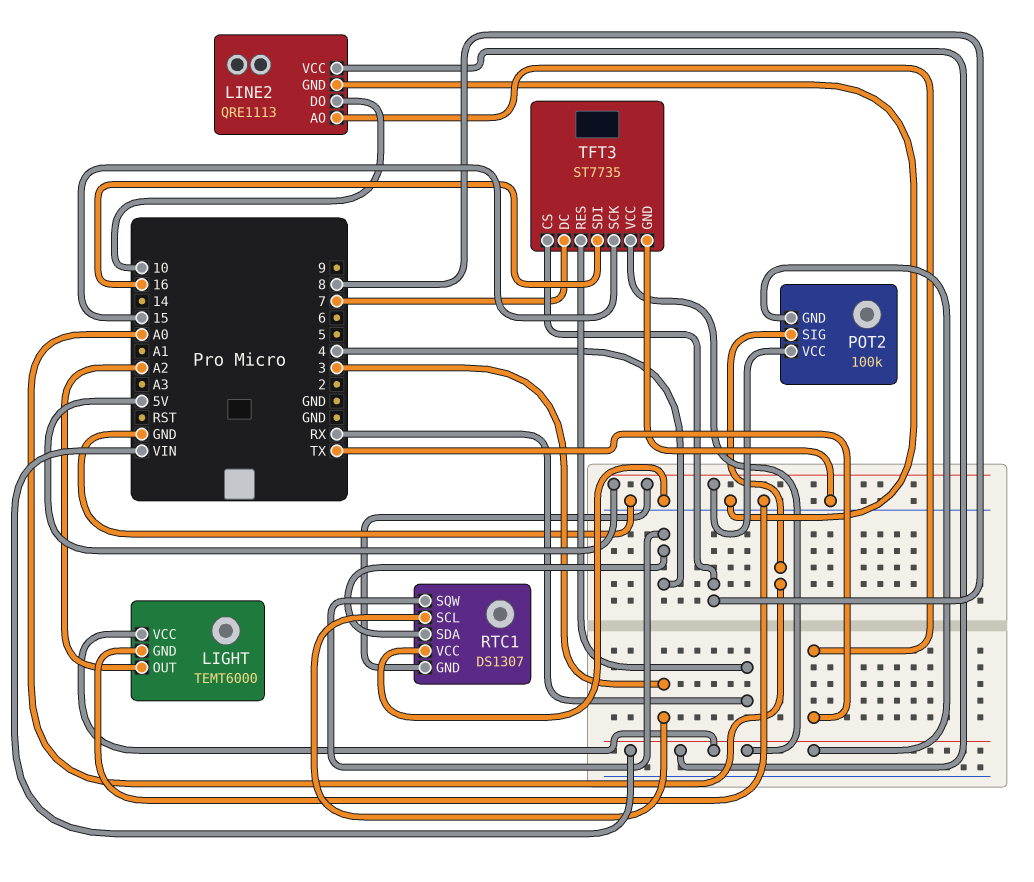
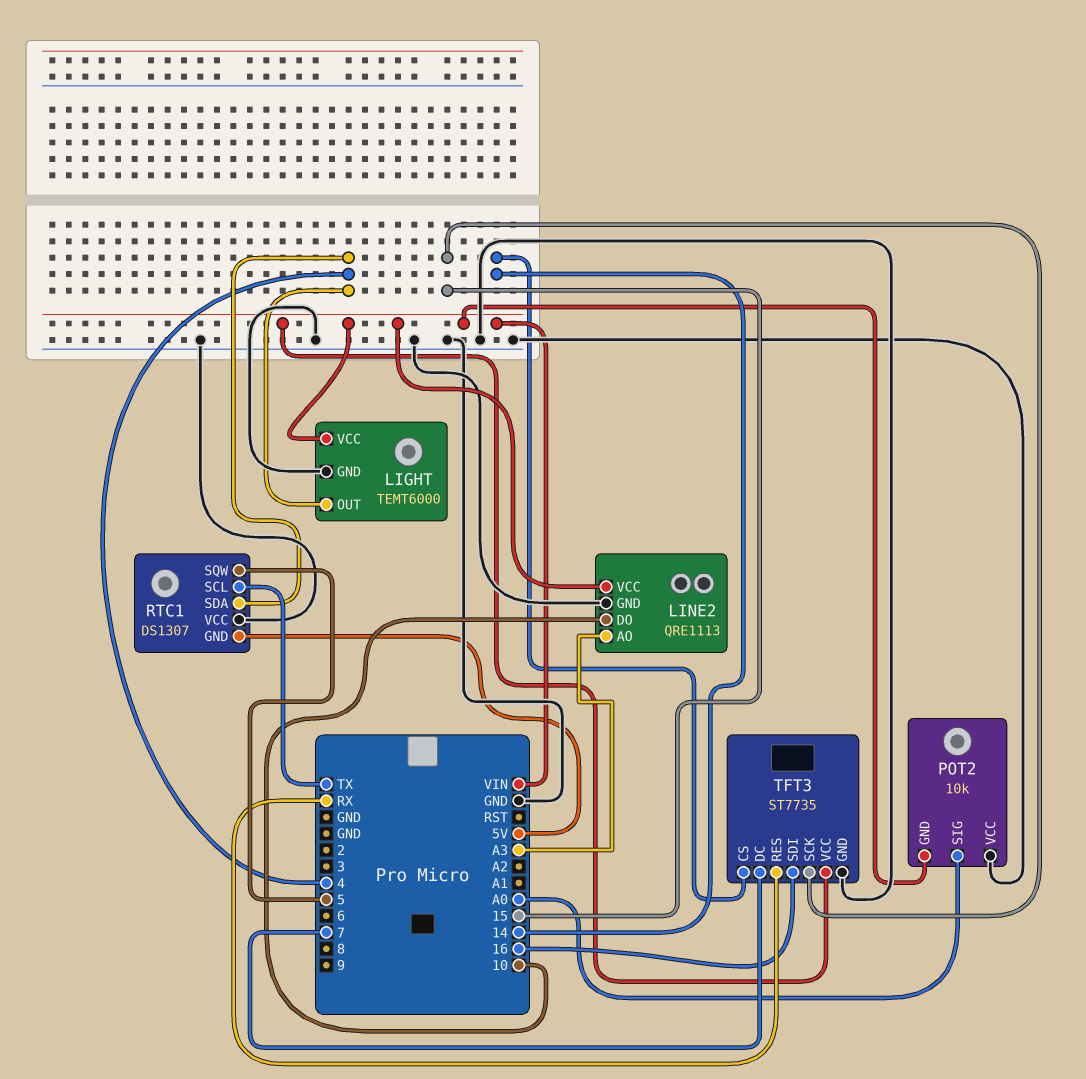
LIGHT pin OUT: A2 -> 4
LINE2 pin AO: TX -> A3
POT2: 100k -> 10k
POT2 pin VCC: 5V -> GND
RTC1 pin SCL: 3 -> TX
RTC1 pin SQW: 4 -> 5
TFT3 pin CS: 8 -> 14

